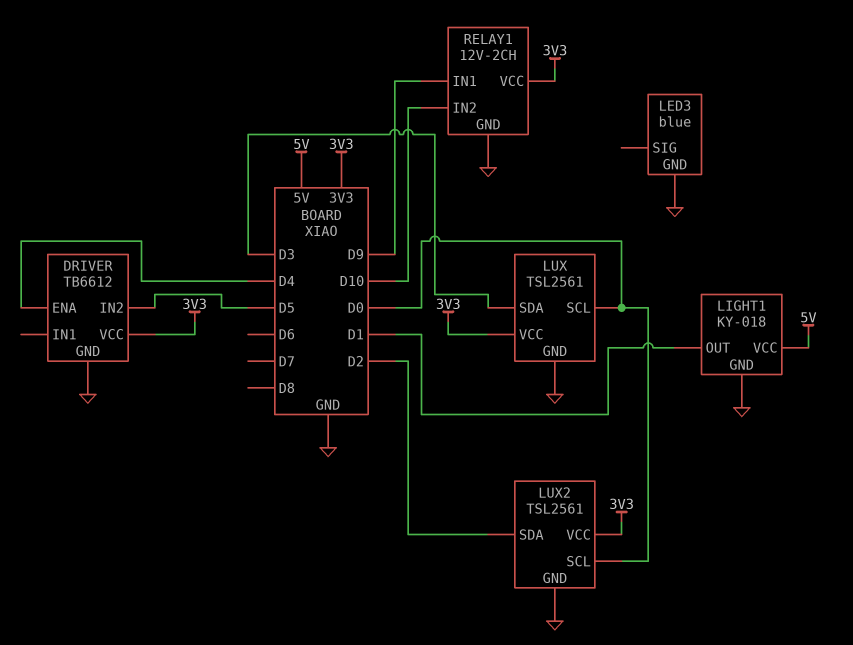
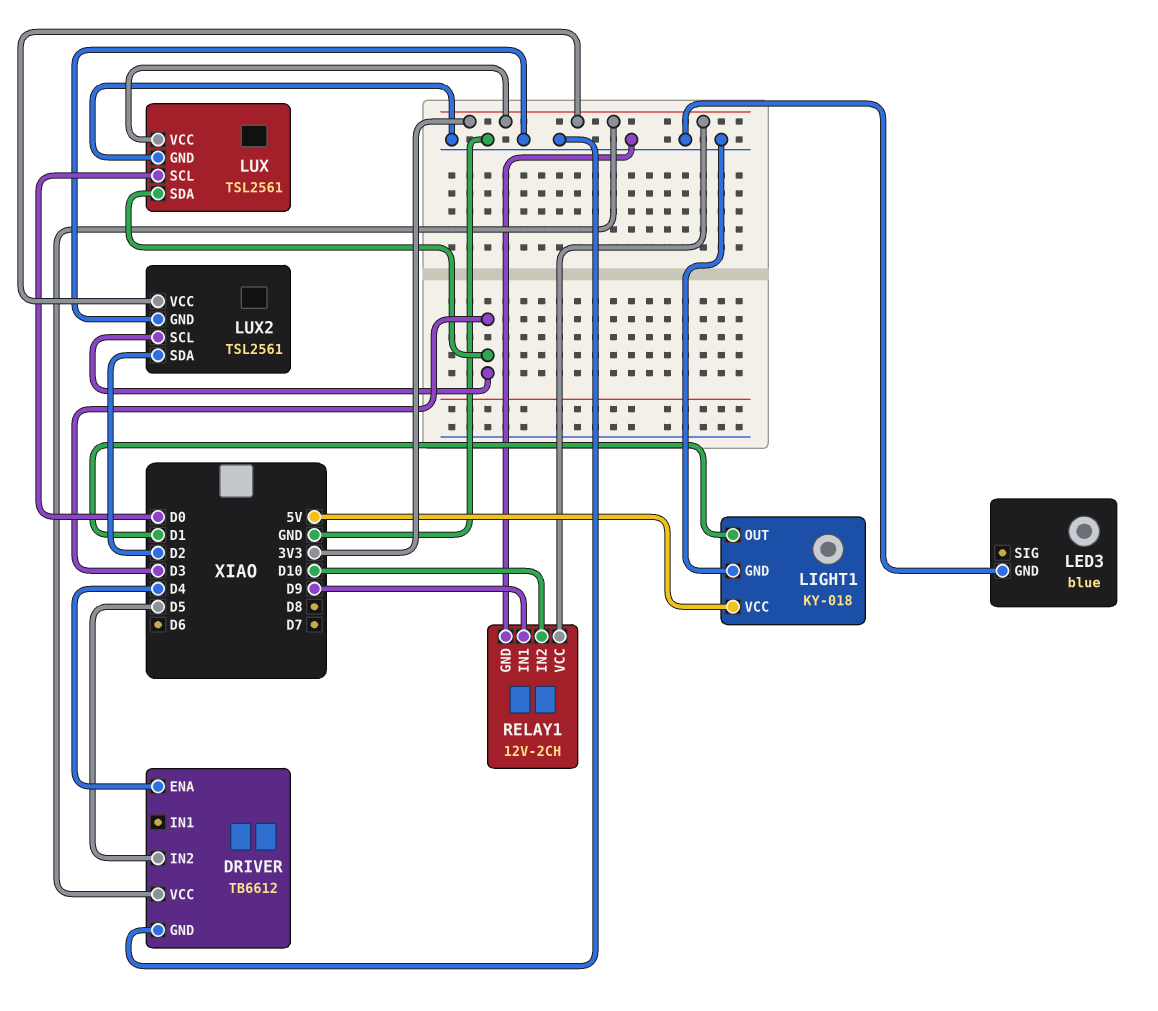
LUX2 pin SCL: D0 -> D3

